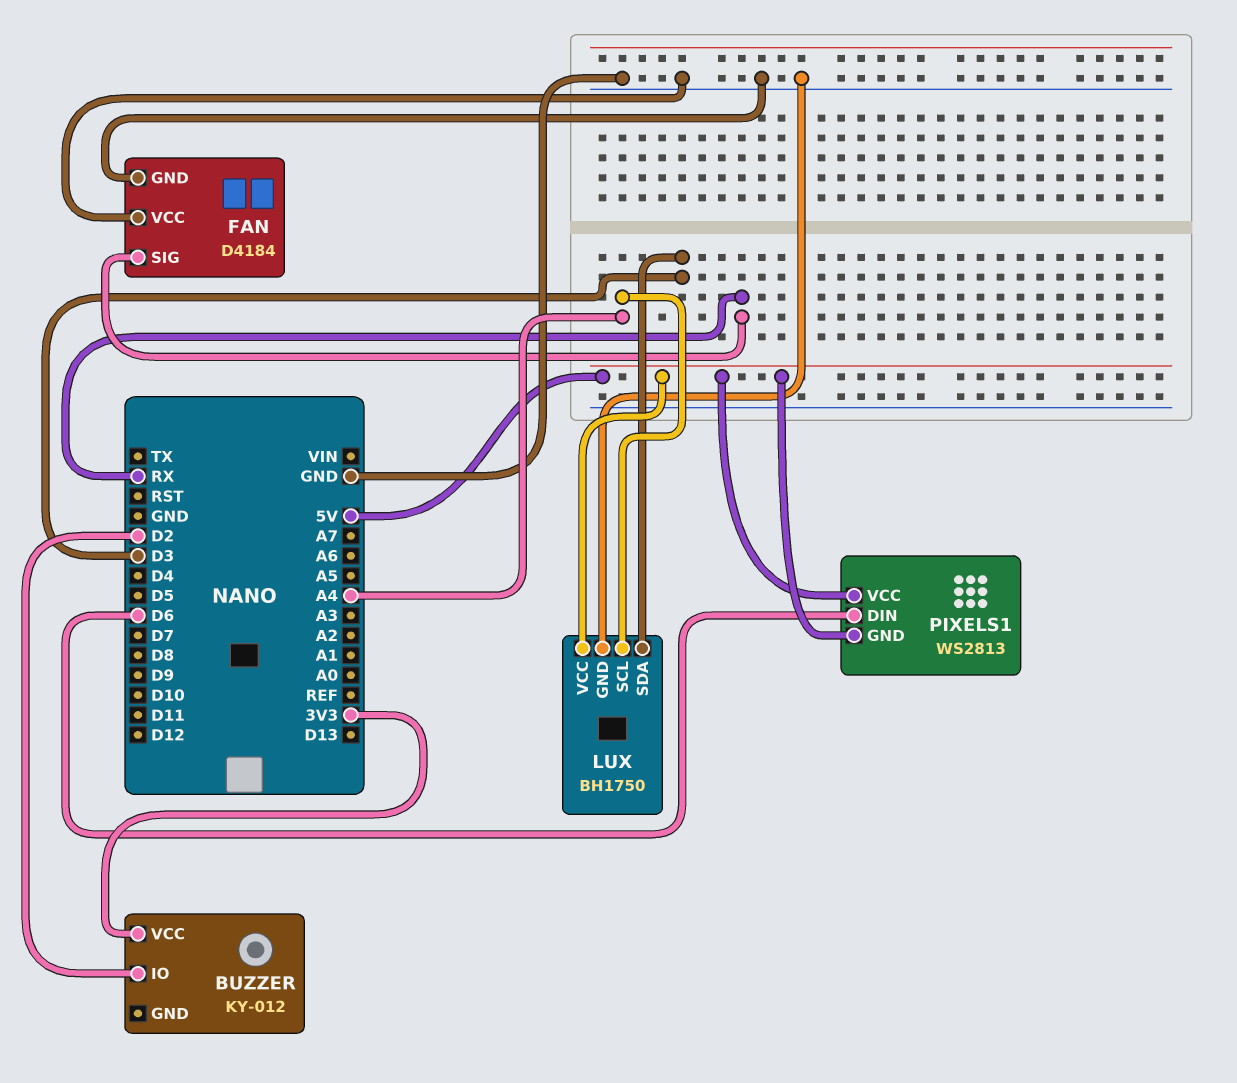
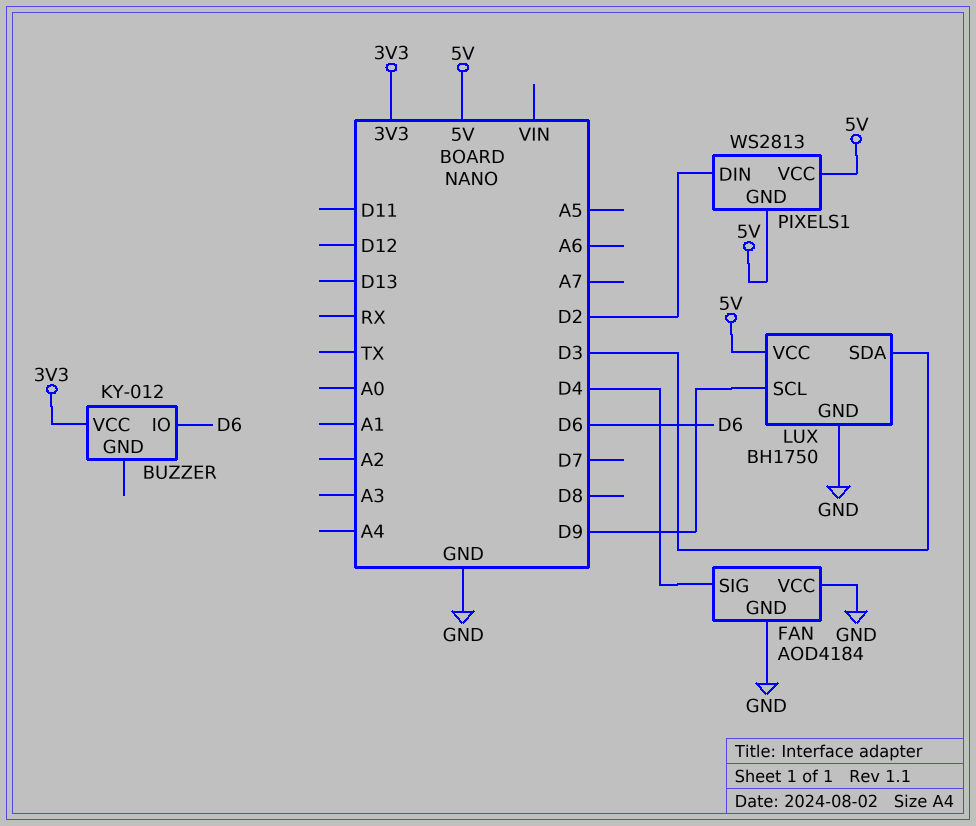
BUZZER pin IO: D2 -> D6
FAN: D4184 -> AOD4184
FAN pin SIG: RX -> D4
LUX pin SCL: A4 -> D9
PIXELS1 pin DIN: D6 -> D2

